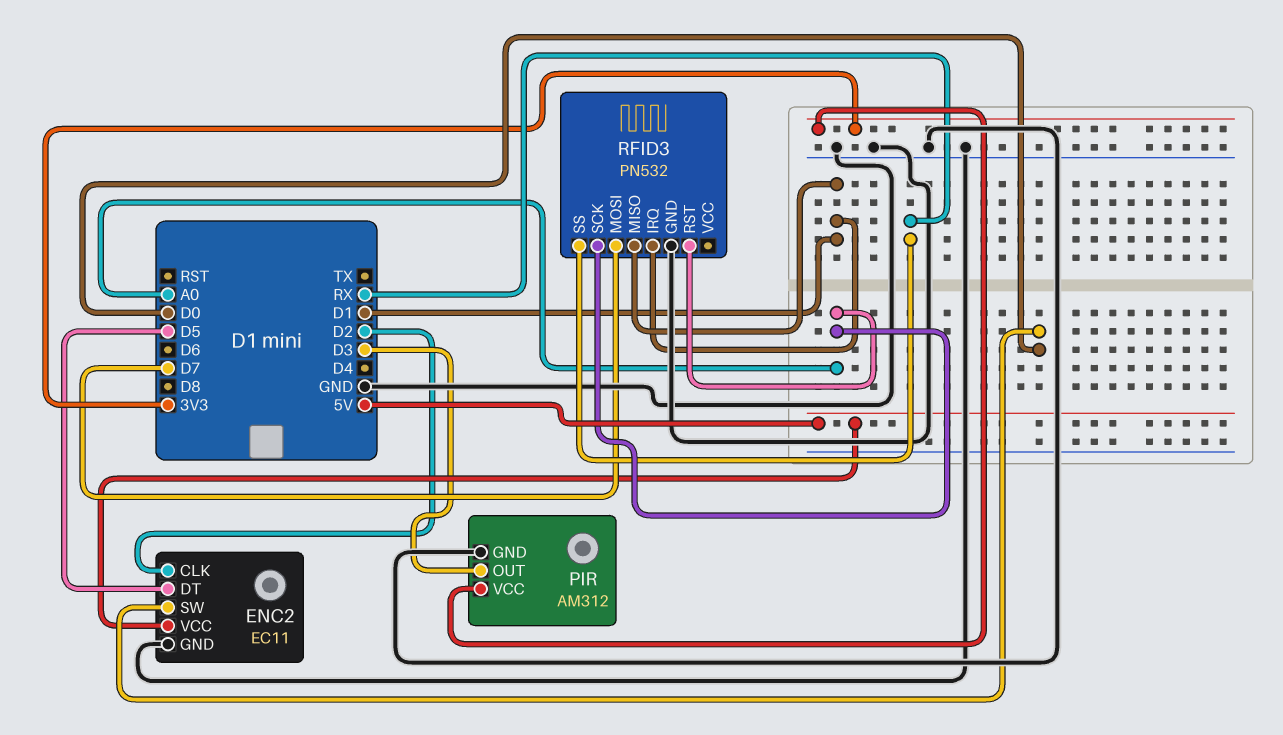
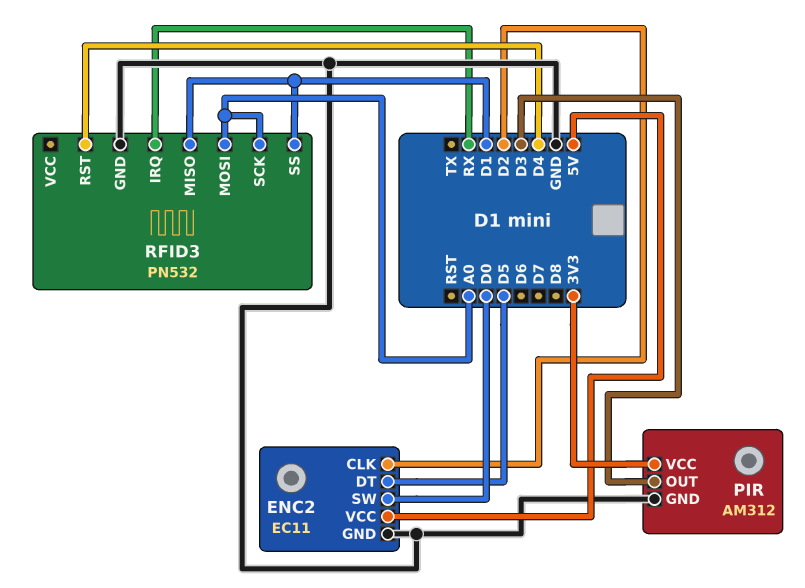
RFID3 pin IRQ: D1 -> RX
RFID3 pin MOSI: D7 -> A0
RFID3 pin RST: A0 -> D4
RFID3 pin SS: RX -> D1

